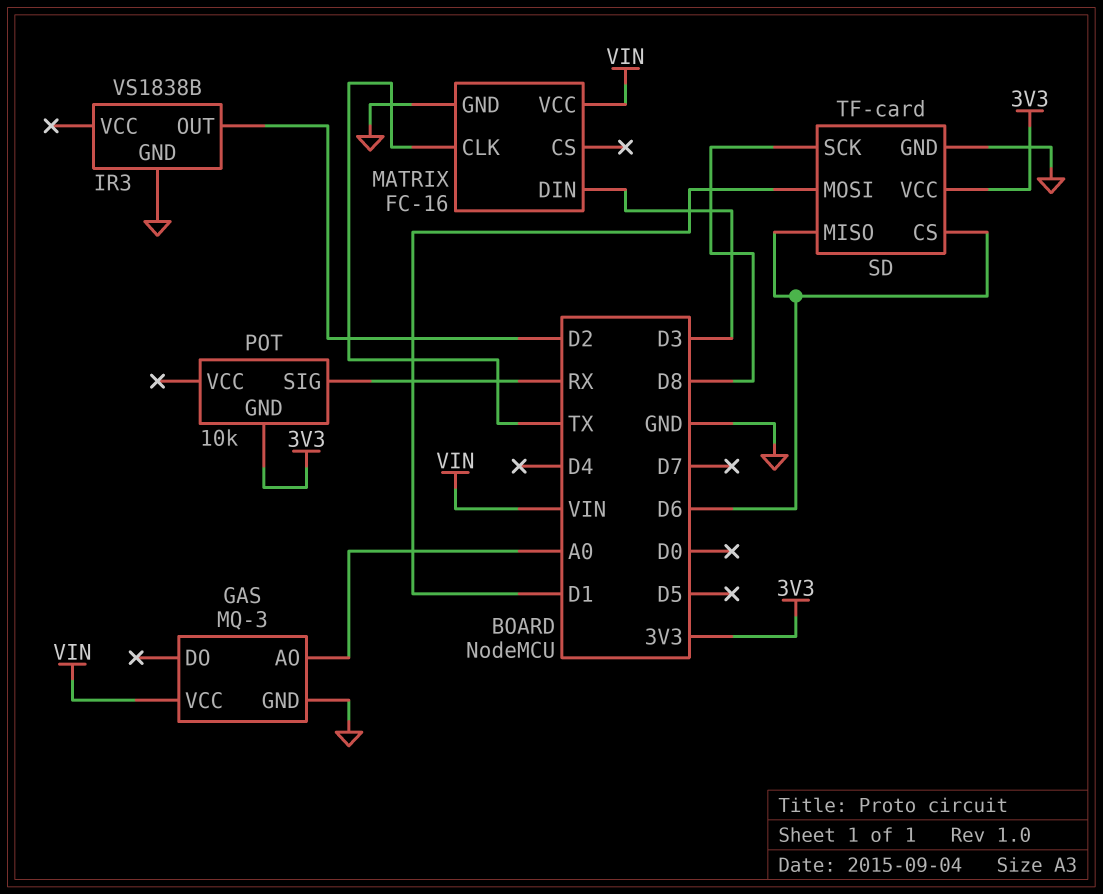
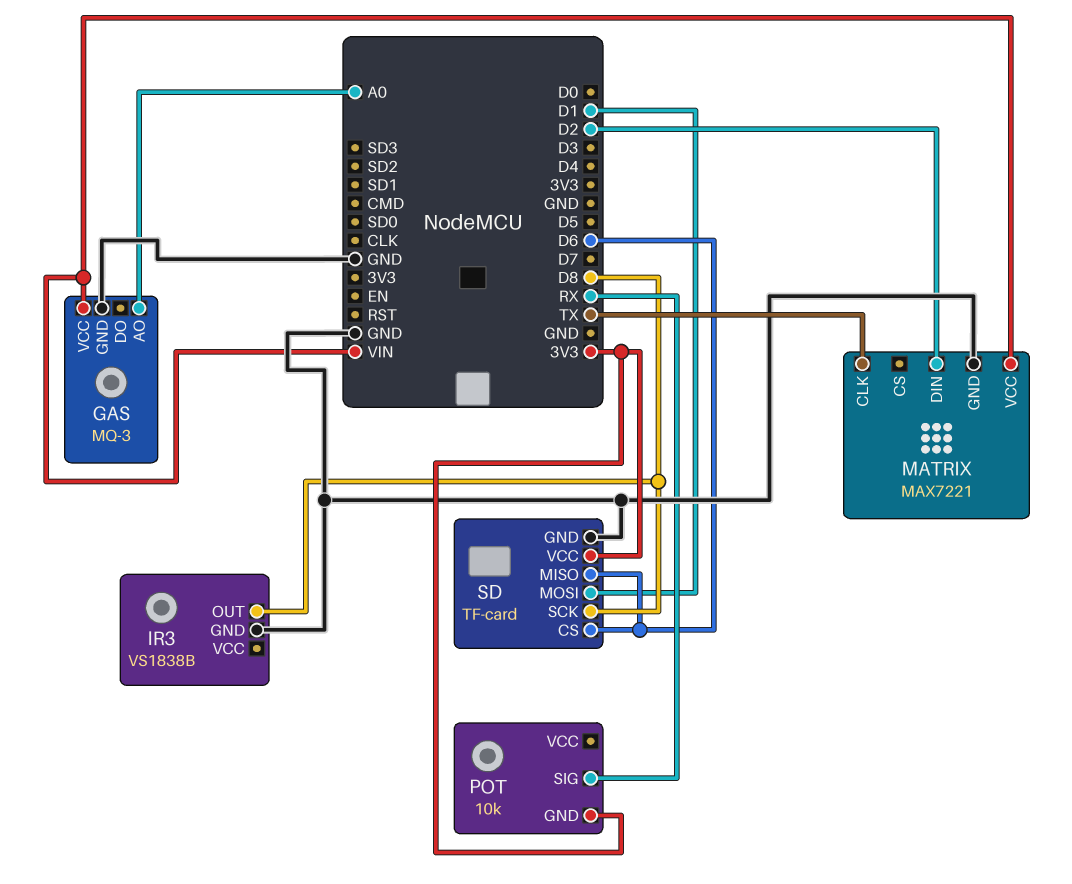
IR3 pin OUT: D2 -> D8
MATRIX: FC-16 -> MAX7221
MATRIX pin DIN: D3 -> D2

